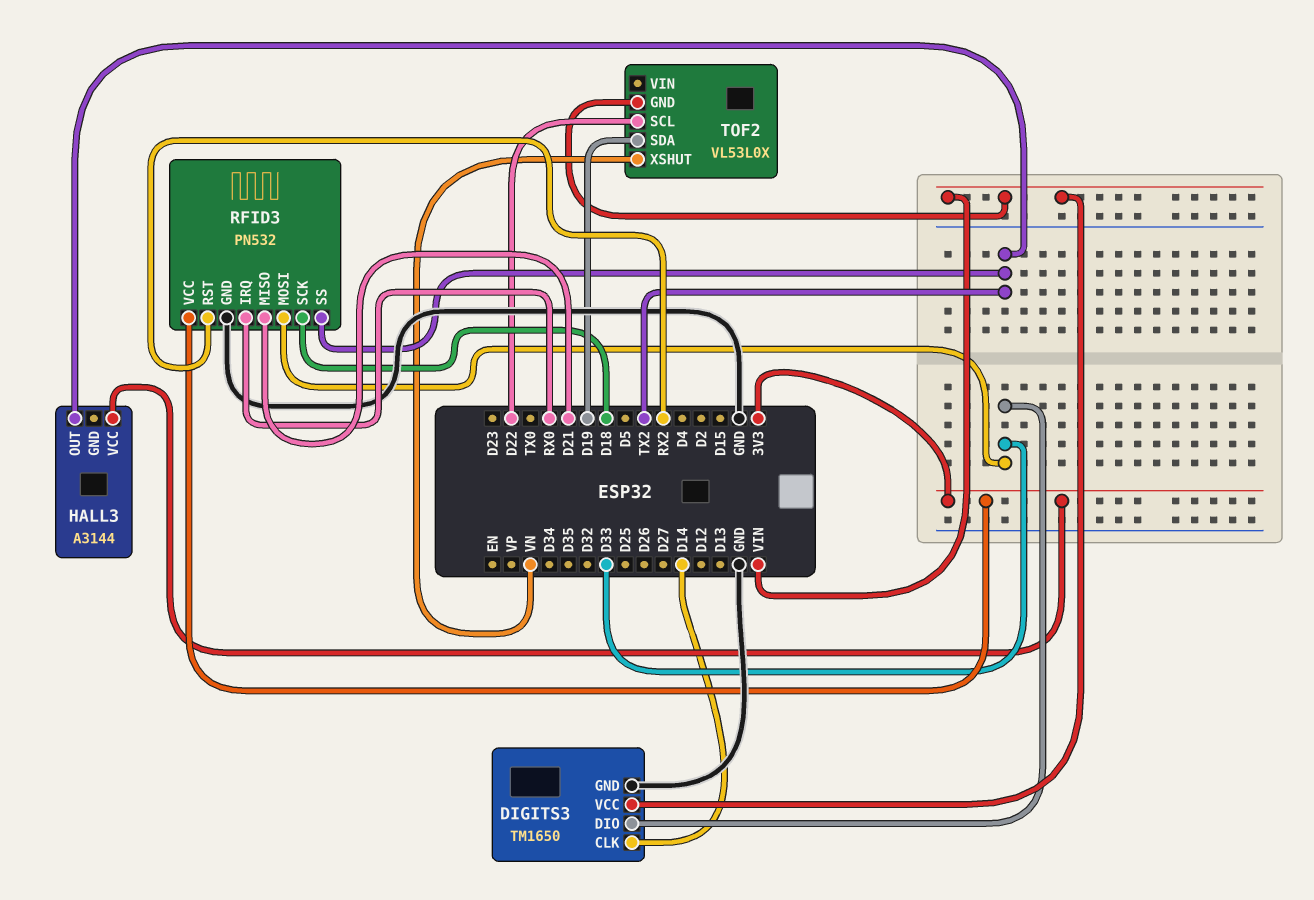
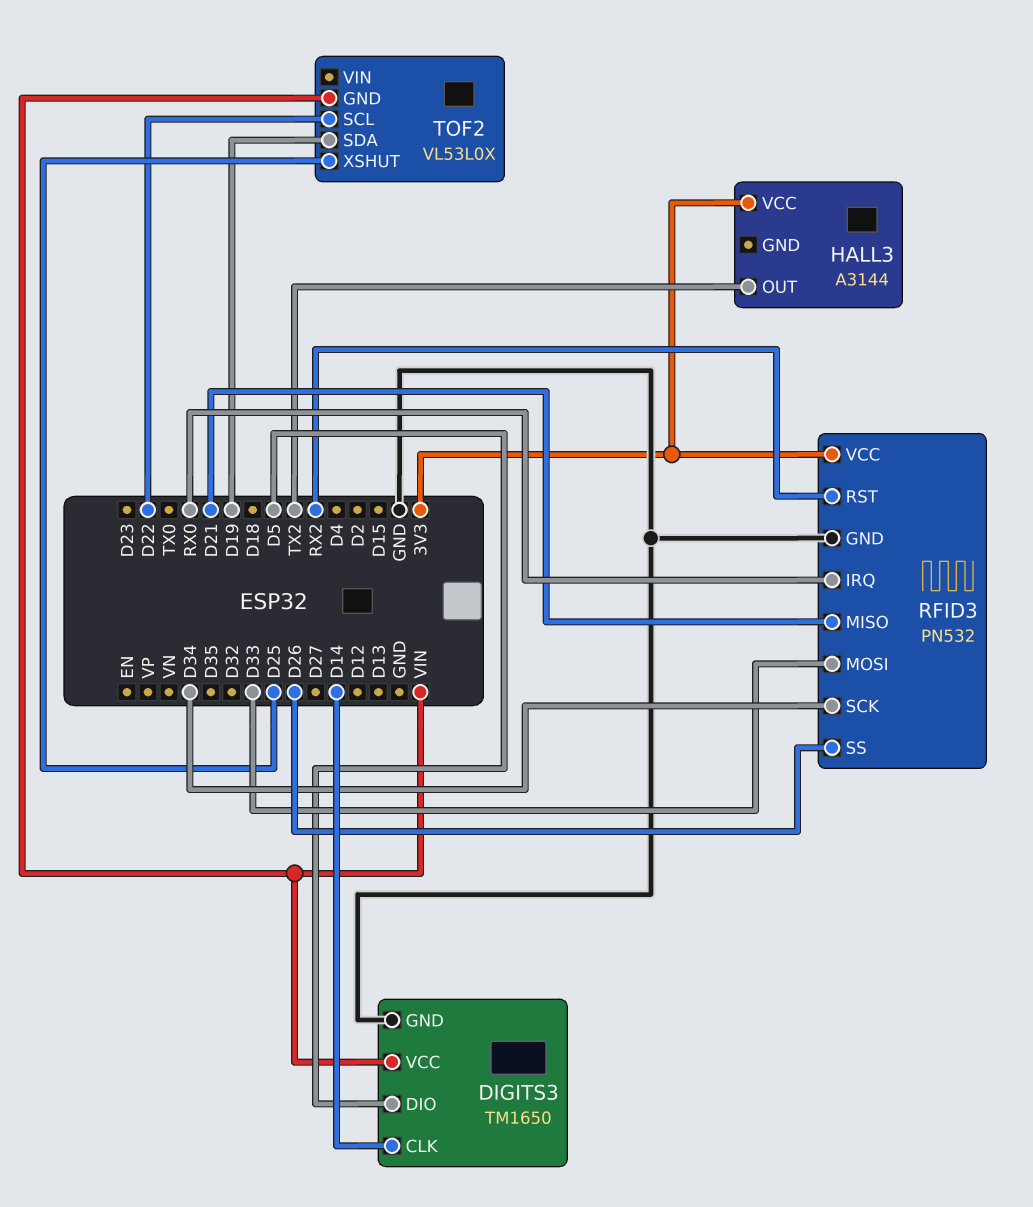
DIGITS3 pin DIO: D33 -> D5
RFID3 pin SCK: D18 -> D34
RFID3 pin SS: TX2 -> D26
TOF2 pin XSHUT: VN -> D25

